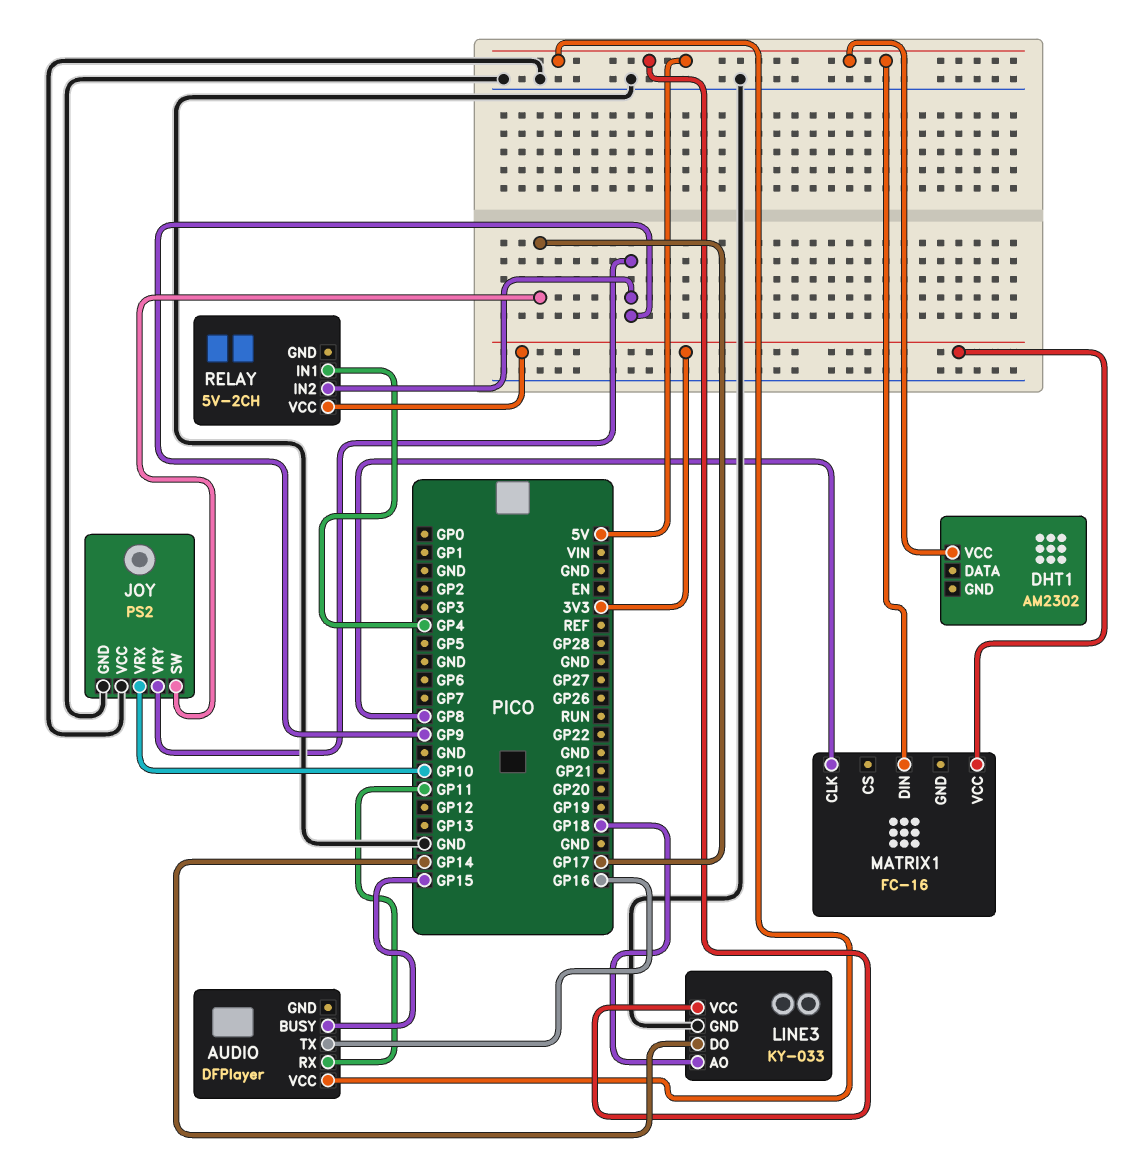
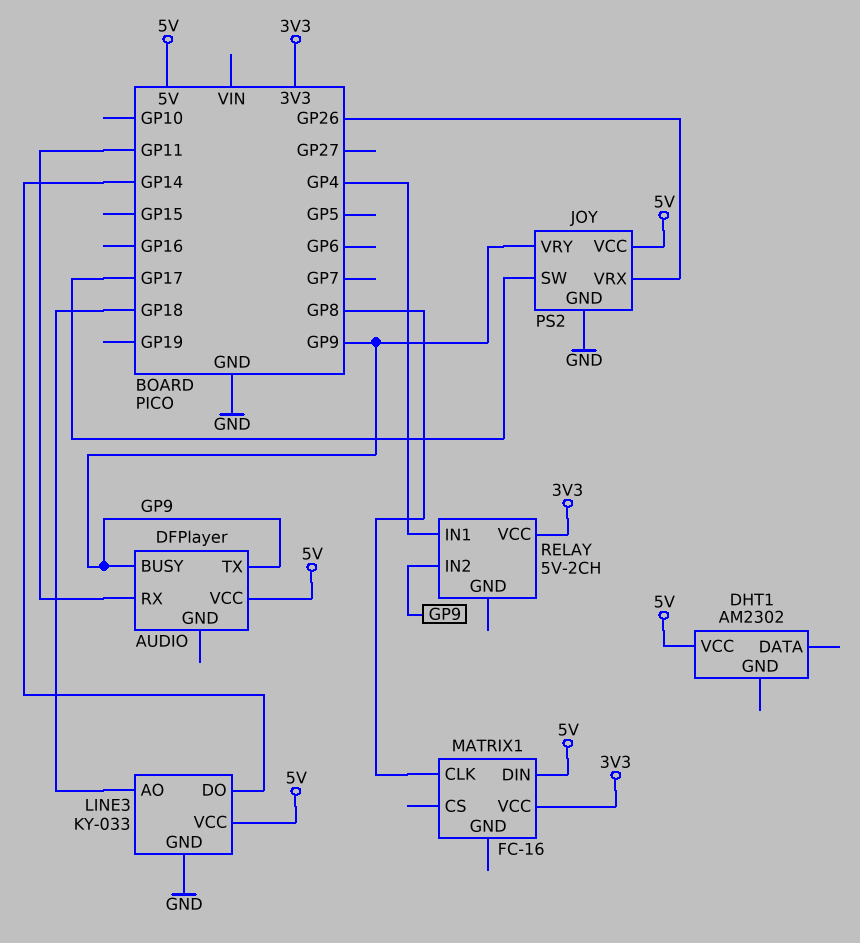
AUDIO pin BUSY: GP15 -> GP9
AUDIO pin TX: GP16 -> GP9
JOY pin VCC: GND -> 5V
JOY pin VRX: GP10 -> GP26

